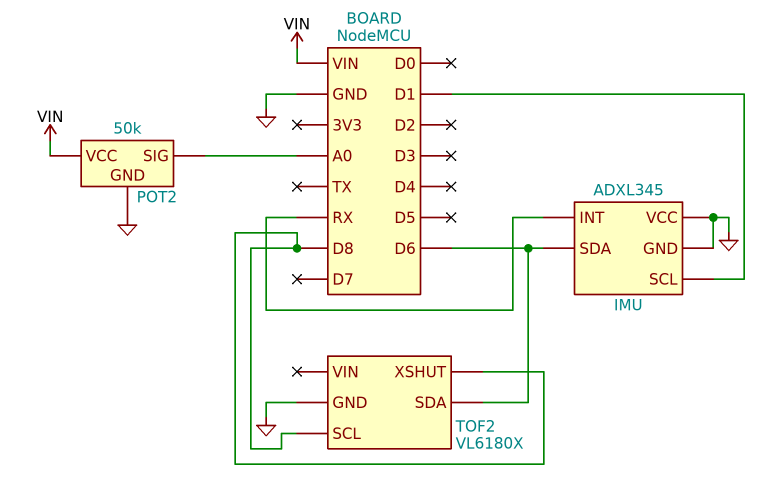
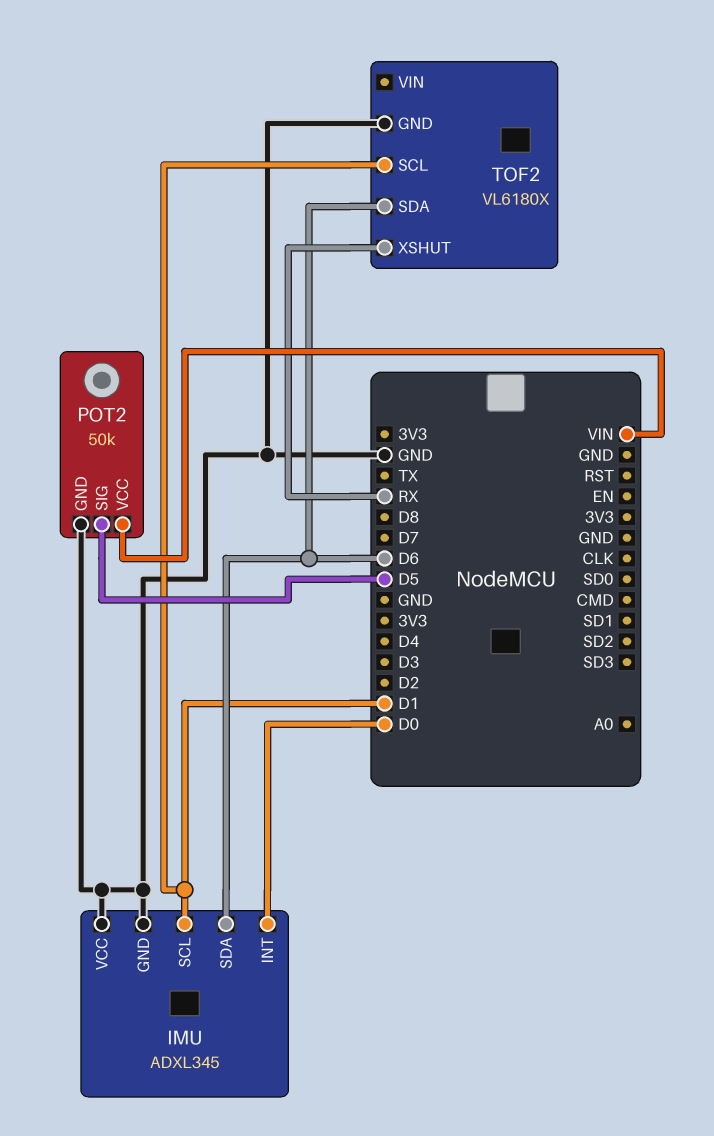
IMU pin INT: RX -> D0
POT2 pin SIG: A0 -> D5
TOF2 pin SCL: D8 -> D1
TOF2 pin XSHUT: D8 -> RX

